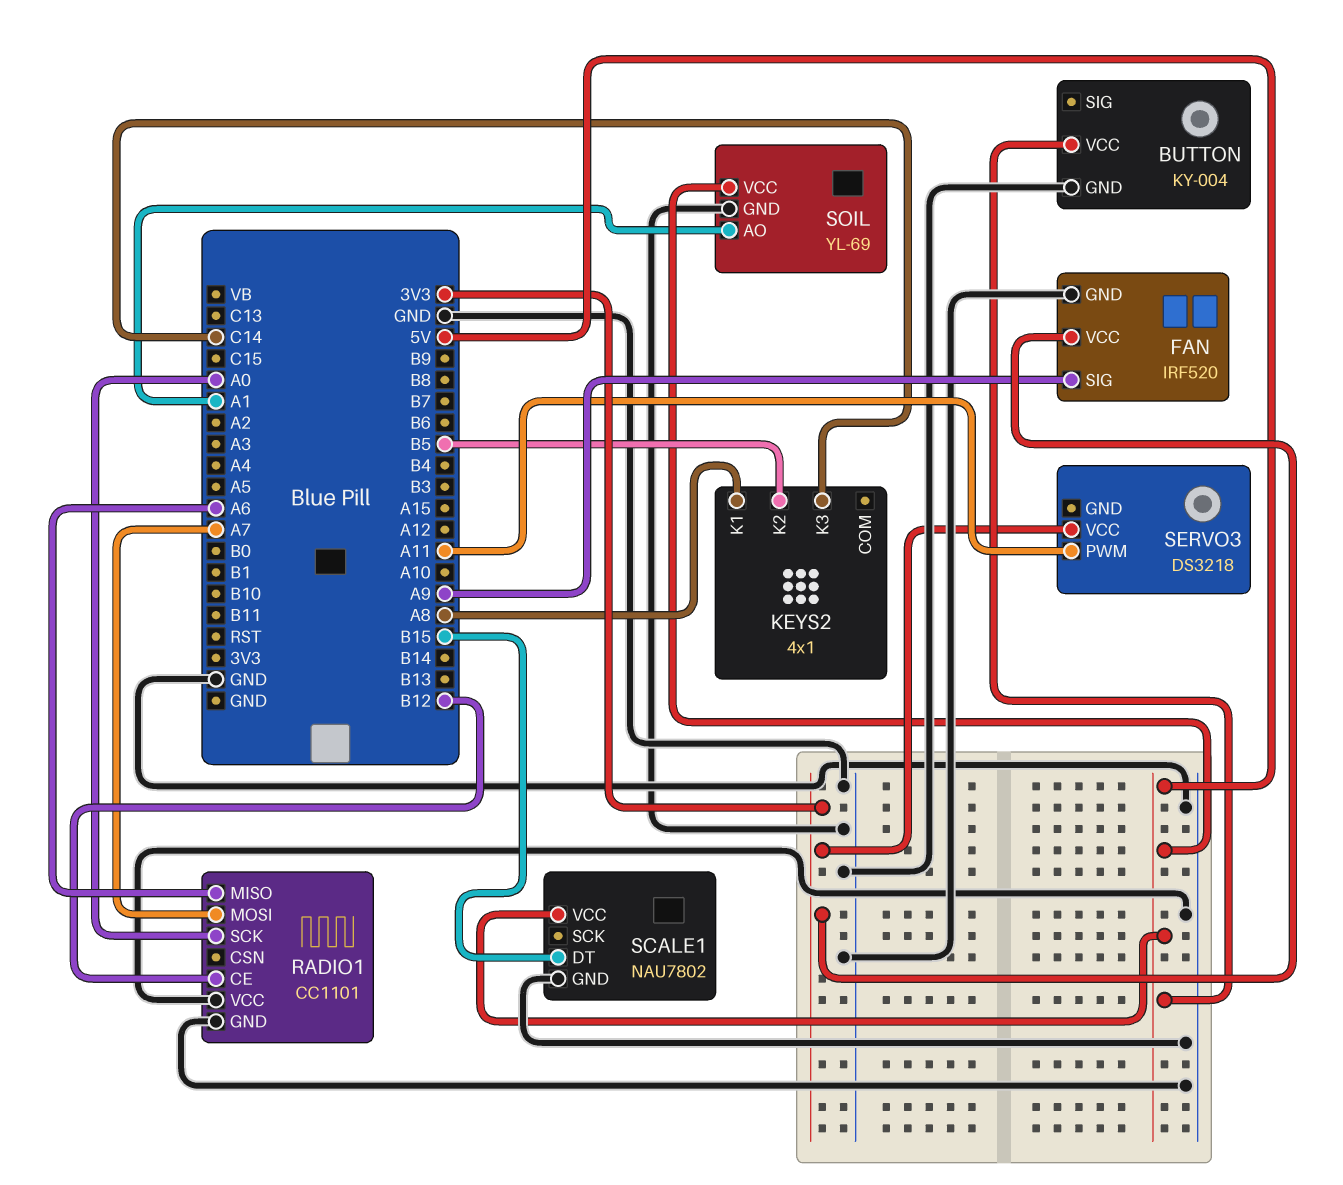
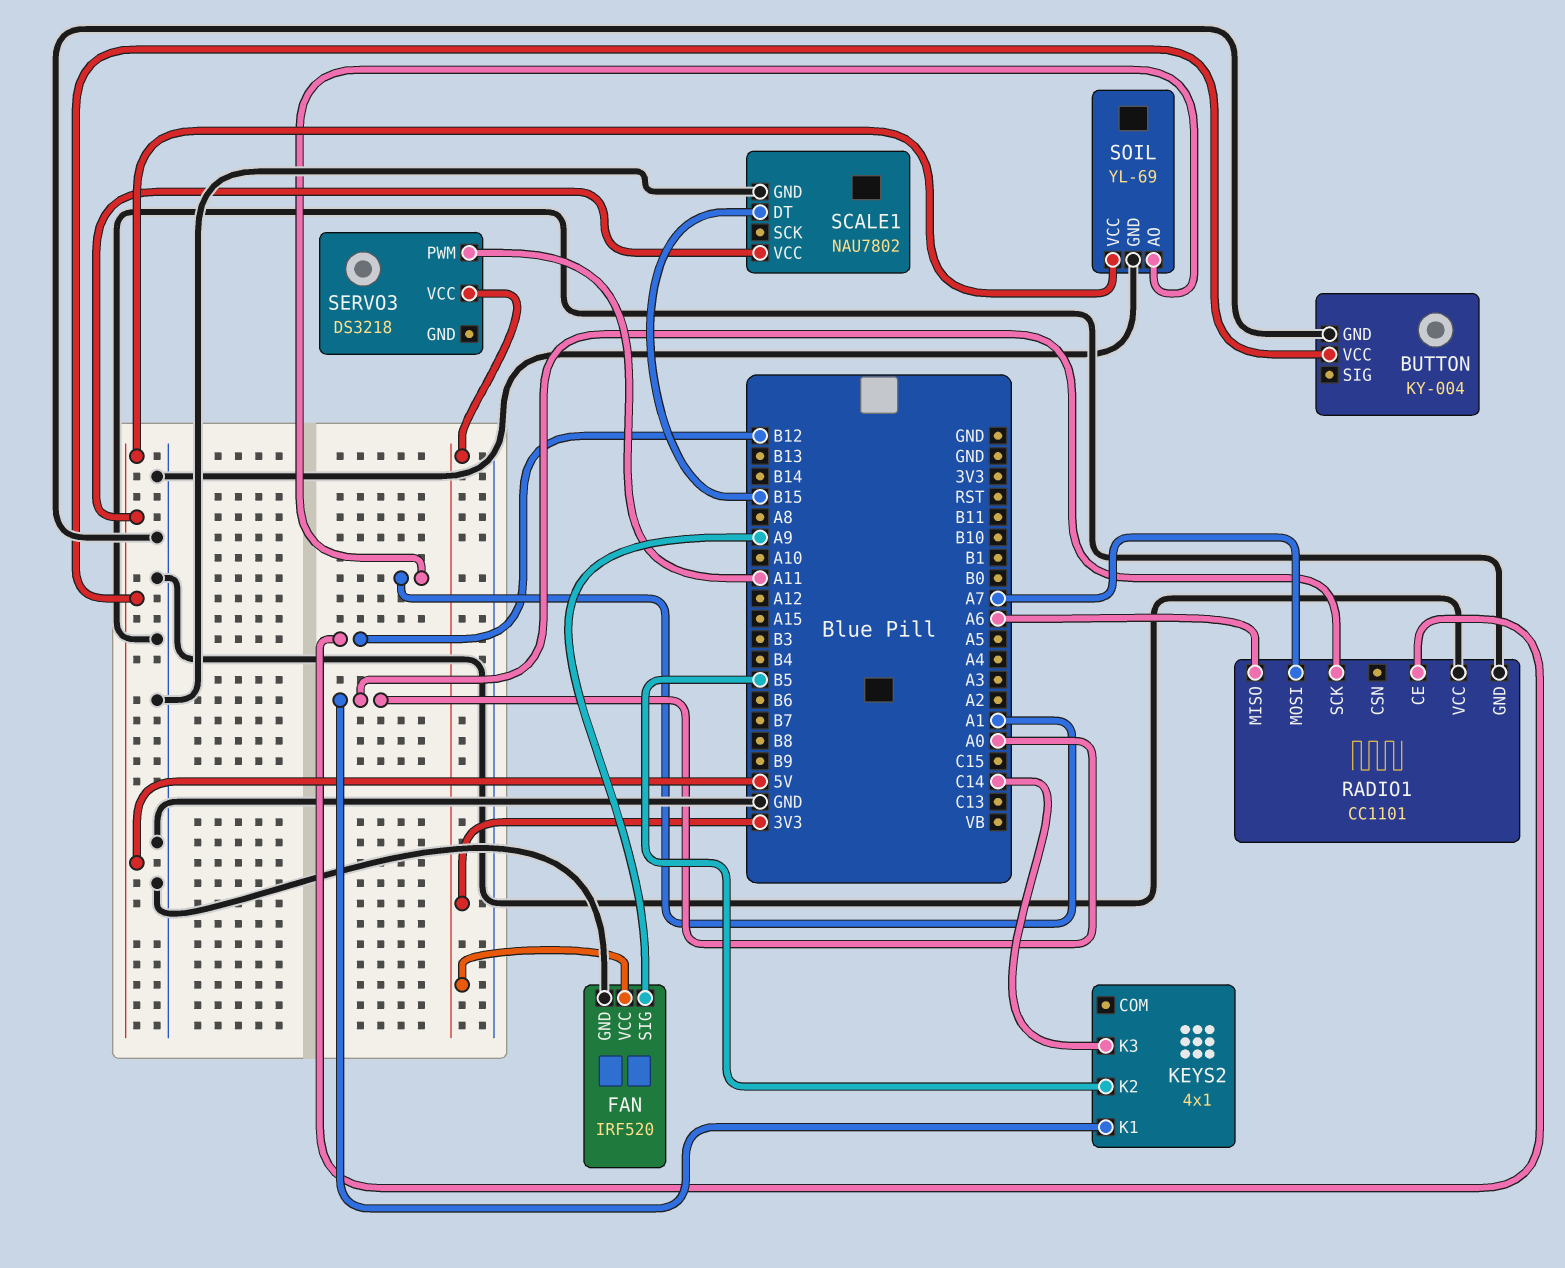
KEYS2 pin K1: A8 -> A0

